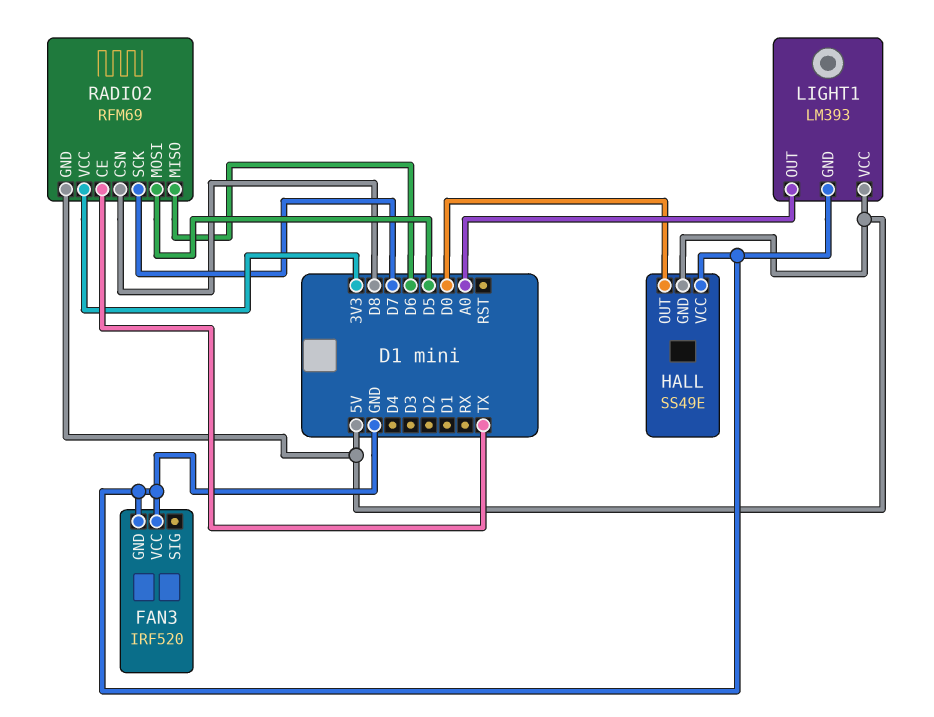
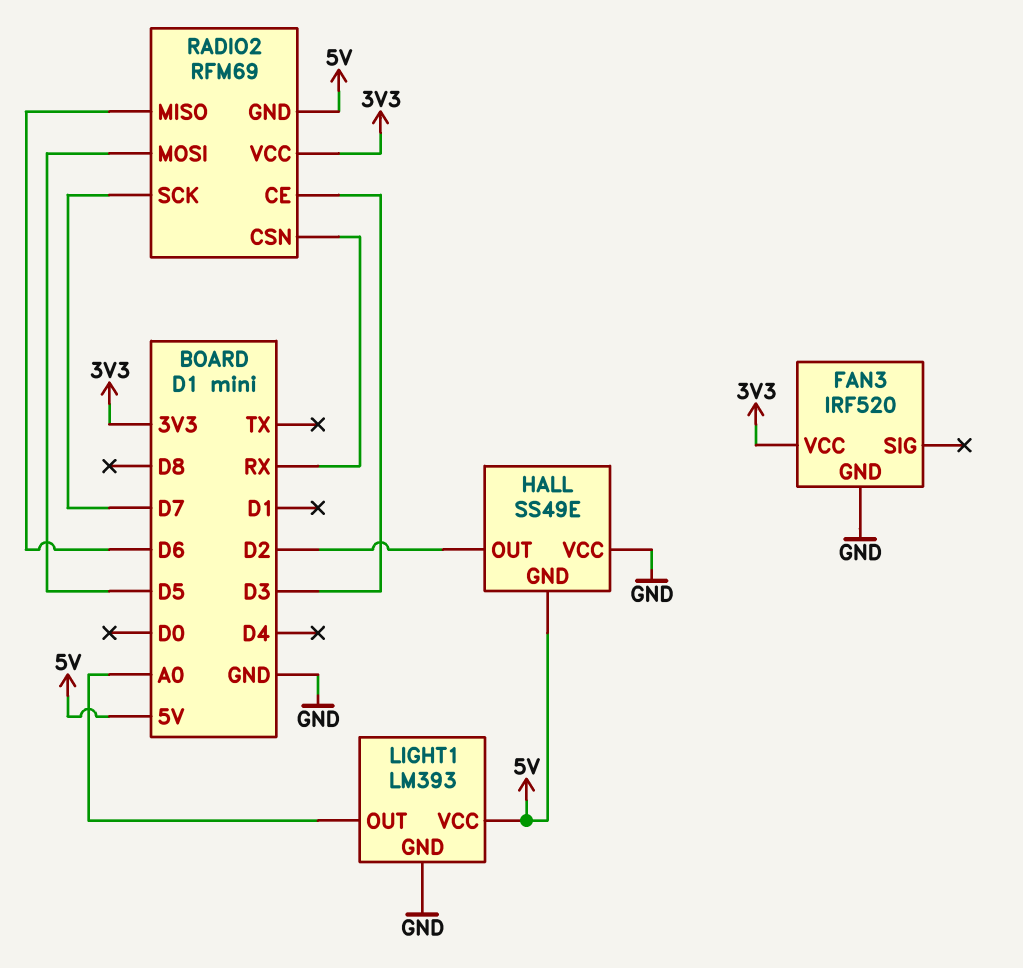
FAN3 pin VCC: GND -> 3V3
HALL pin OUT: D0 -> D2
RADIO2 pin CE: TX -> D3
RADIO2 pin CSN: D8 -> RX

